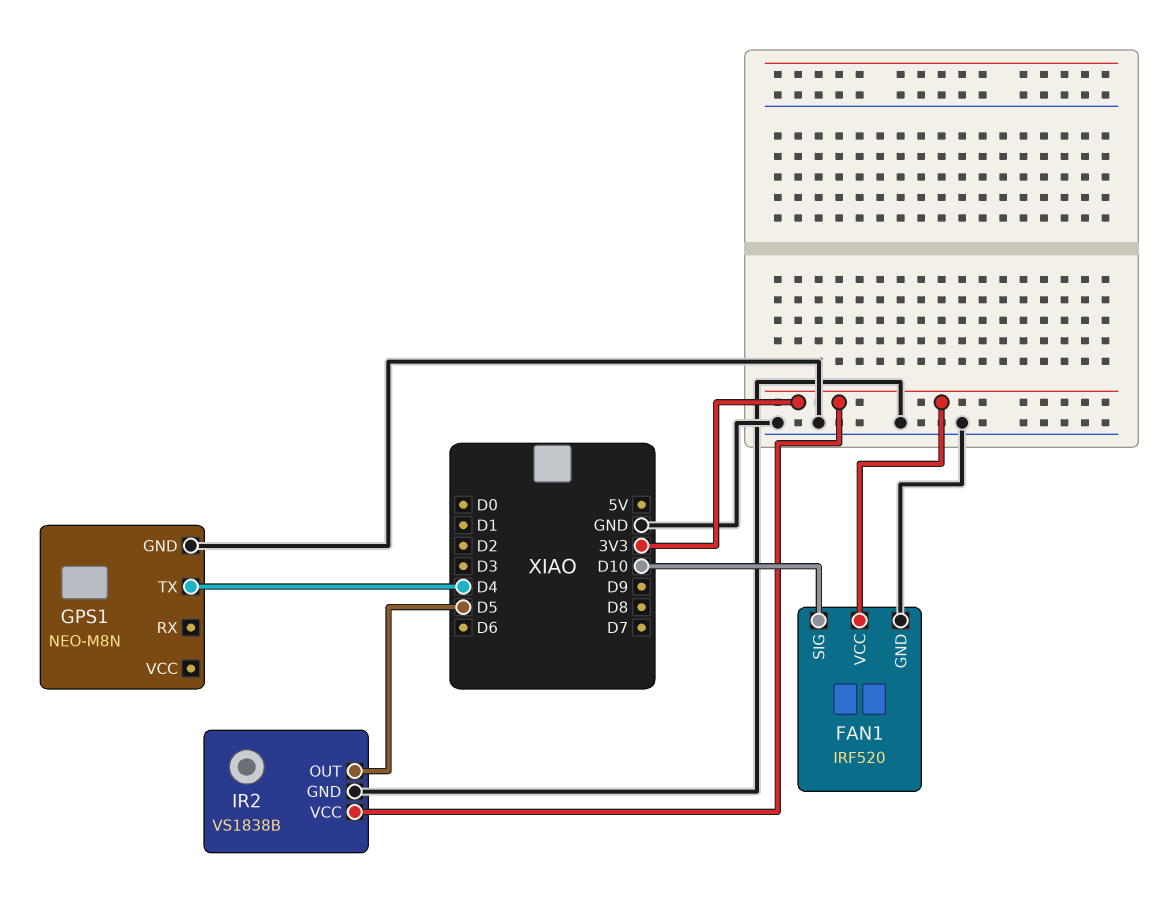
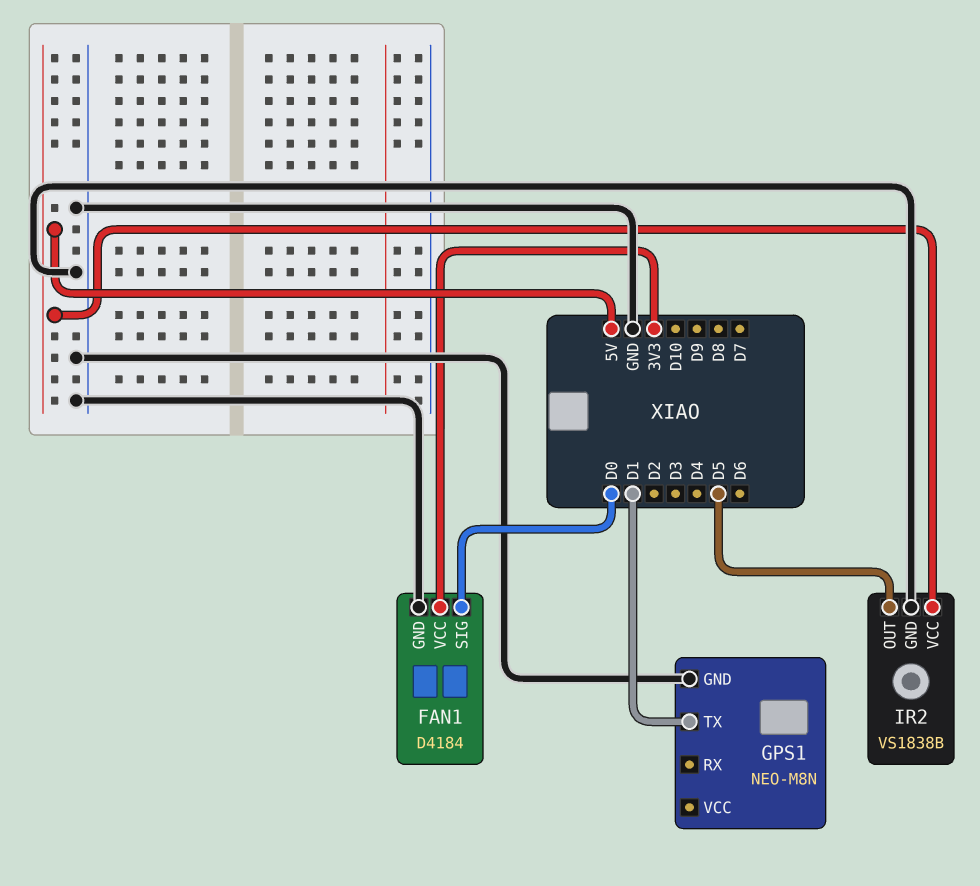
FAN1: IRF520 -> D4184
FAN1 pin SIG: D10 -> D0
GPS1 pin TX: D4 -> D1
IR2 pin VCC: 3V3 -> 5V

